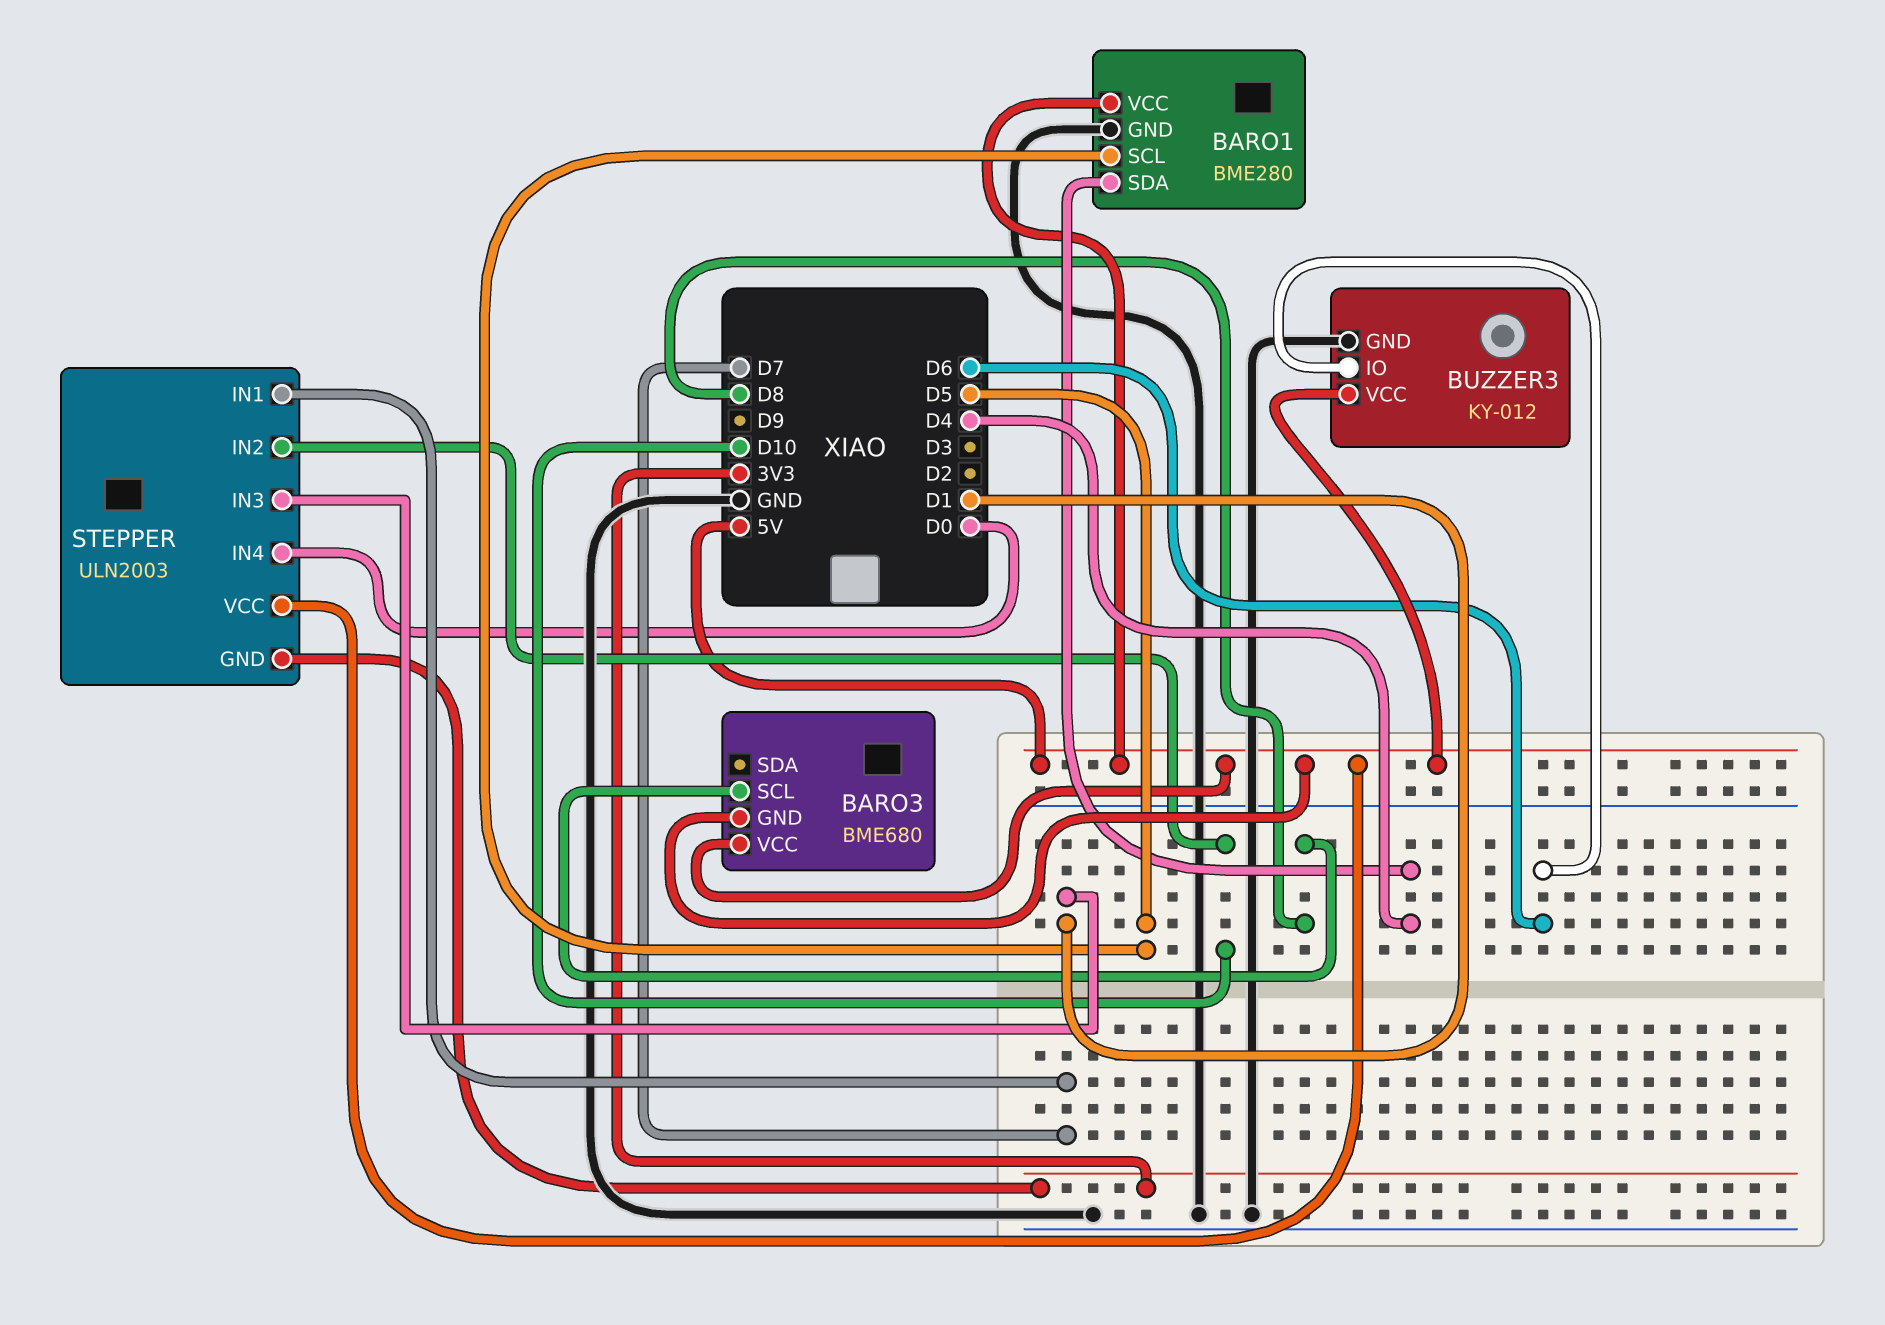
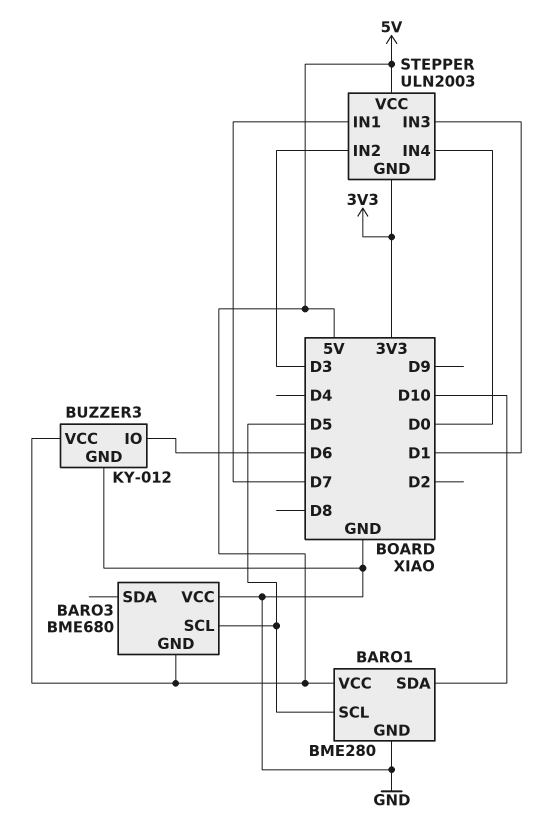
BARO1 pin SDA: D4 -> D10
BARO3 pin SCL: D8 -> D5
BARO3 pin VCC: 5V -> GND
STEPPER pin IN2: D10 -> D3

